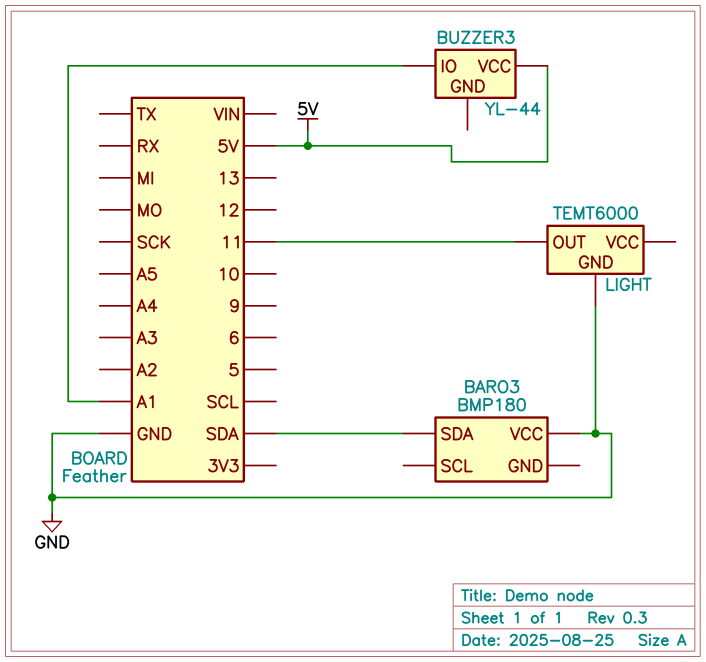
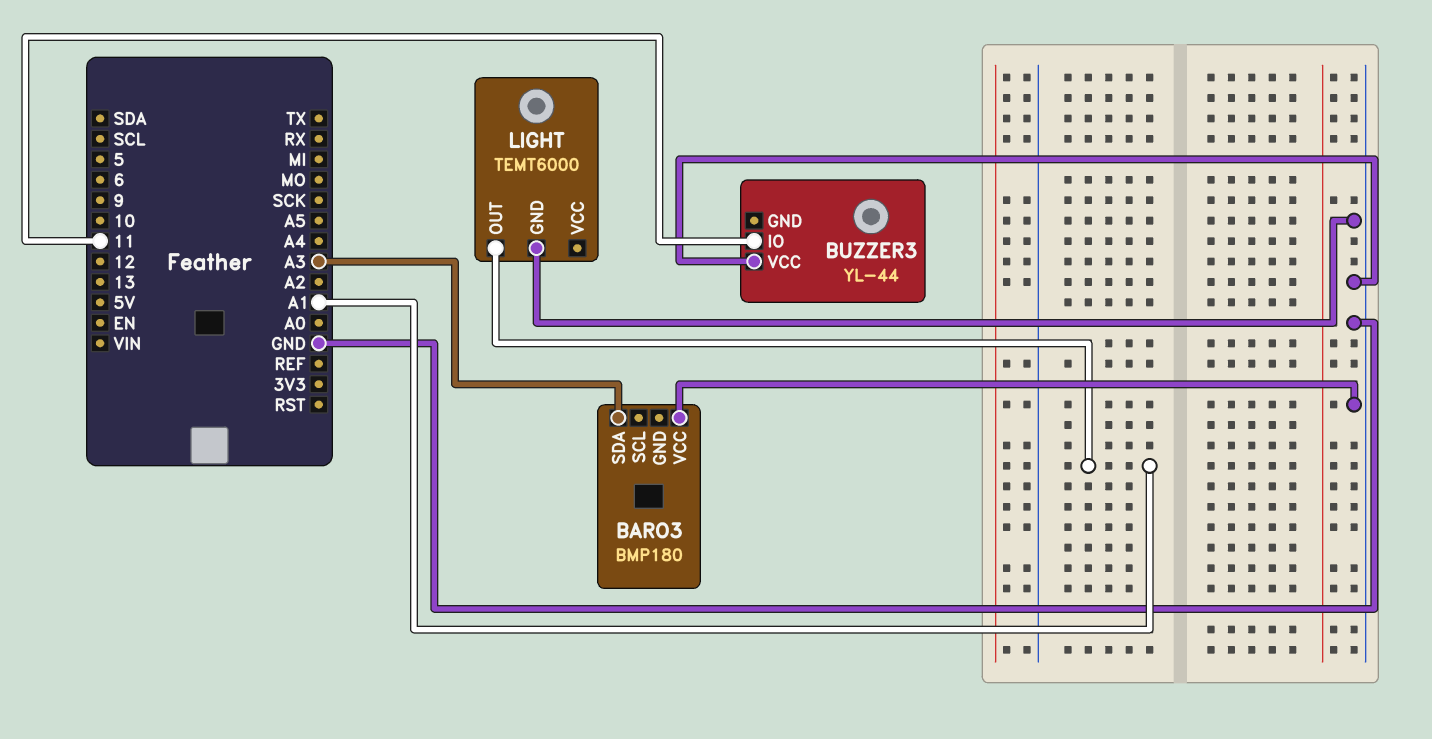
BARO3 pin SDA: SDA -> A3
BUZZER3 pin IO: A1 -> 11
BUZZER3 pin VCC: 5V -> GND
LIGHT pin OUT: 11 -> A1

